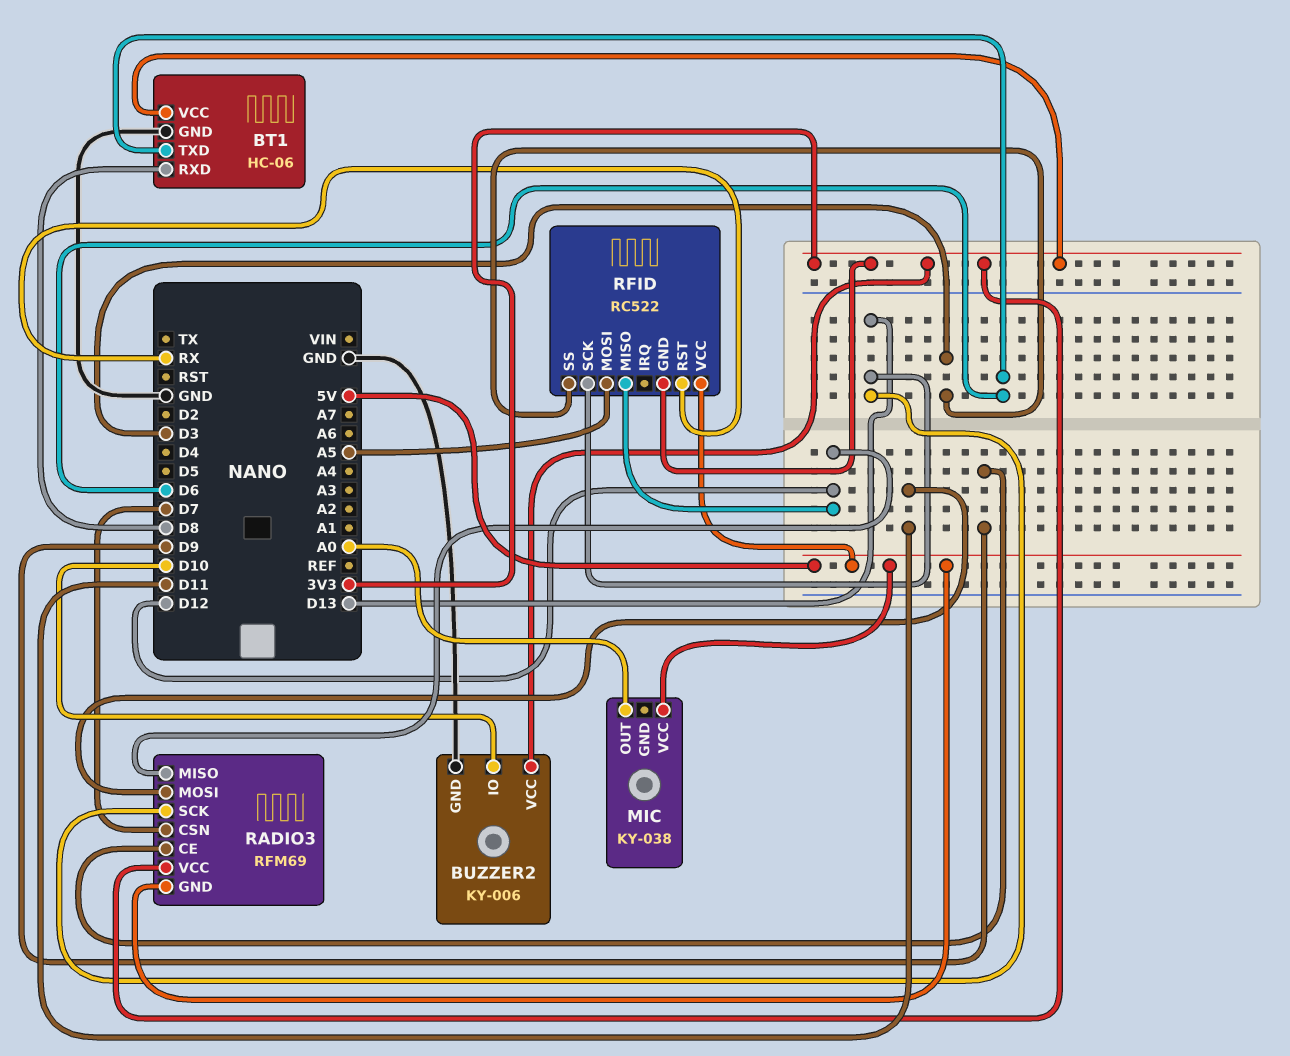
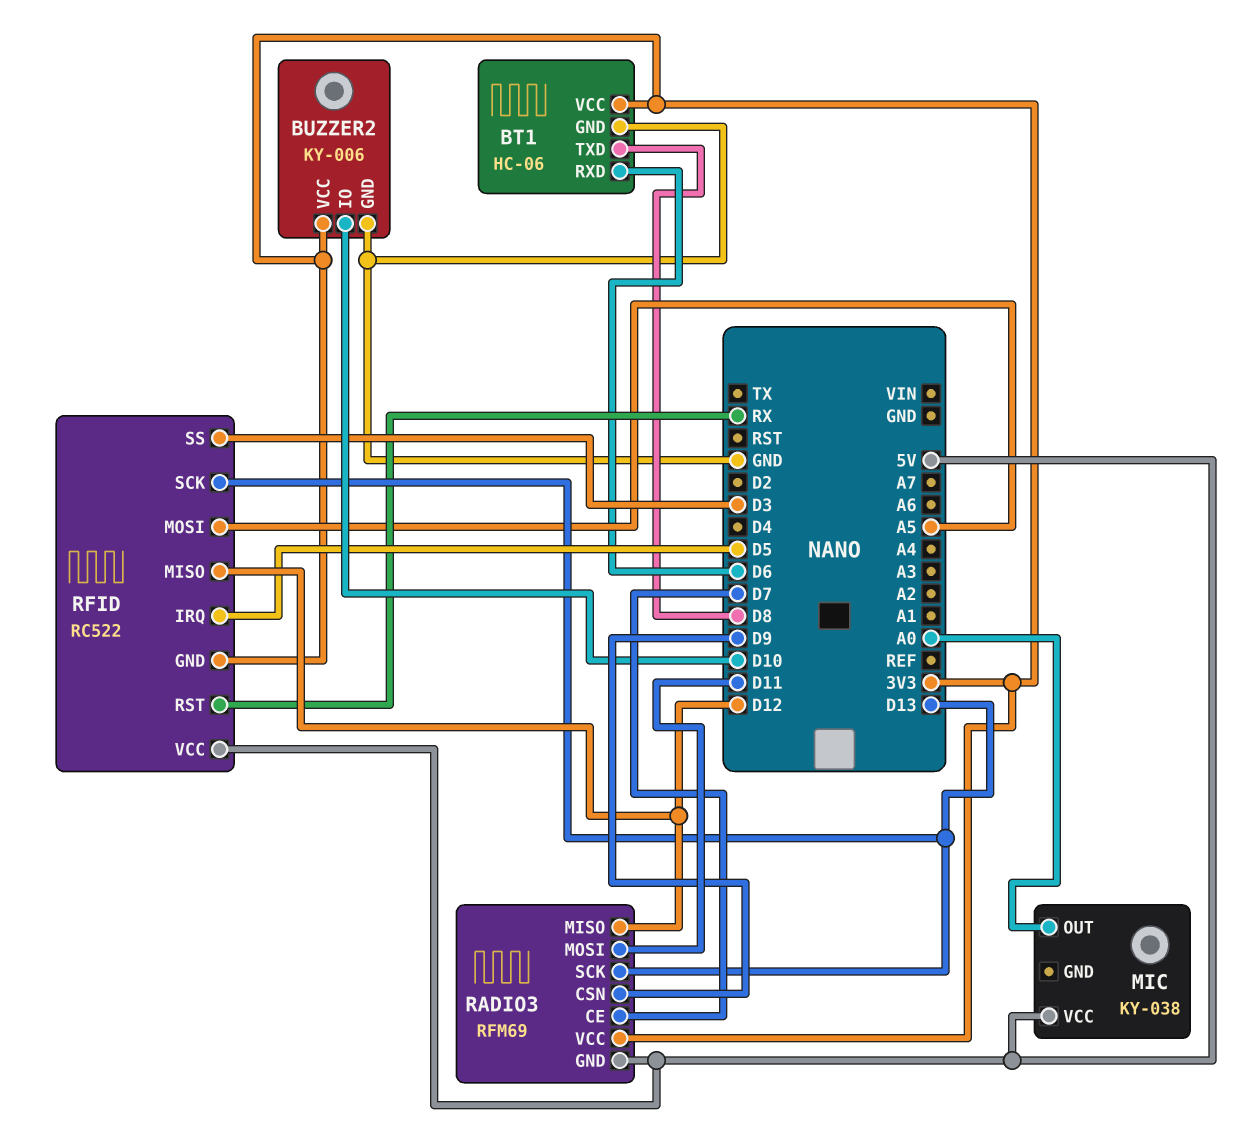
BT1 pin RXD: D8 -> D6
BT1 pin TXD: D6 -> D8
RADIO3 pin CE: D9 -> D7
RADIO3 pin CSN: D7 -> D9
RFID pin IRQ: none -> D5

